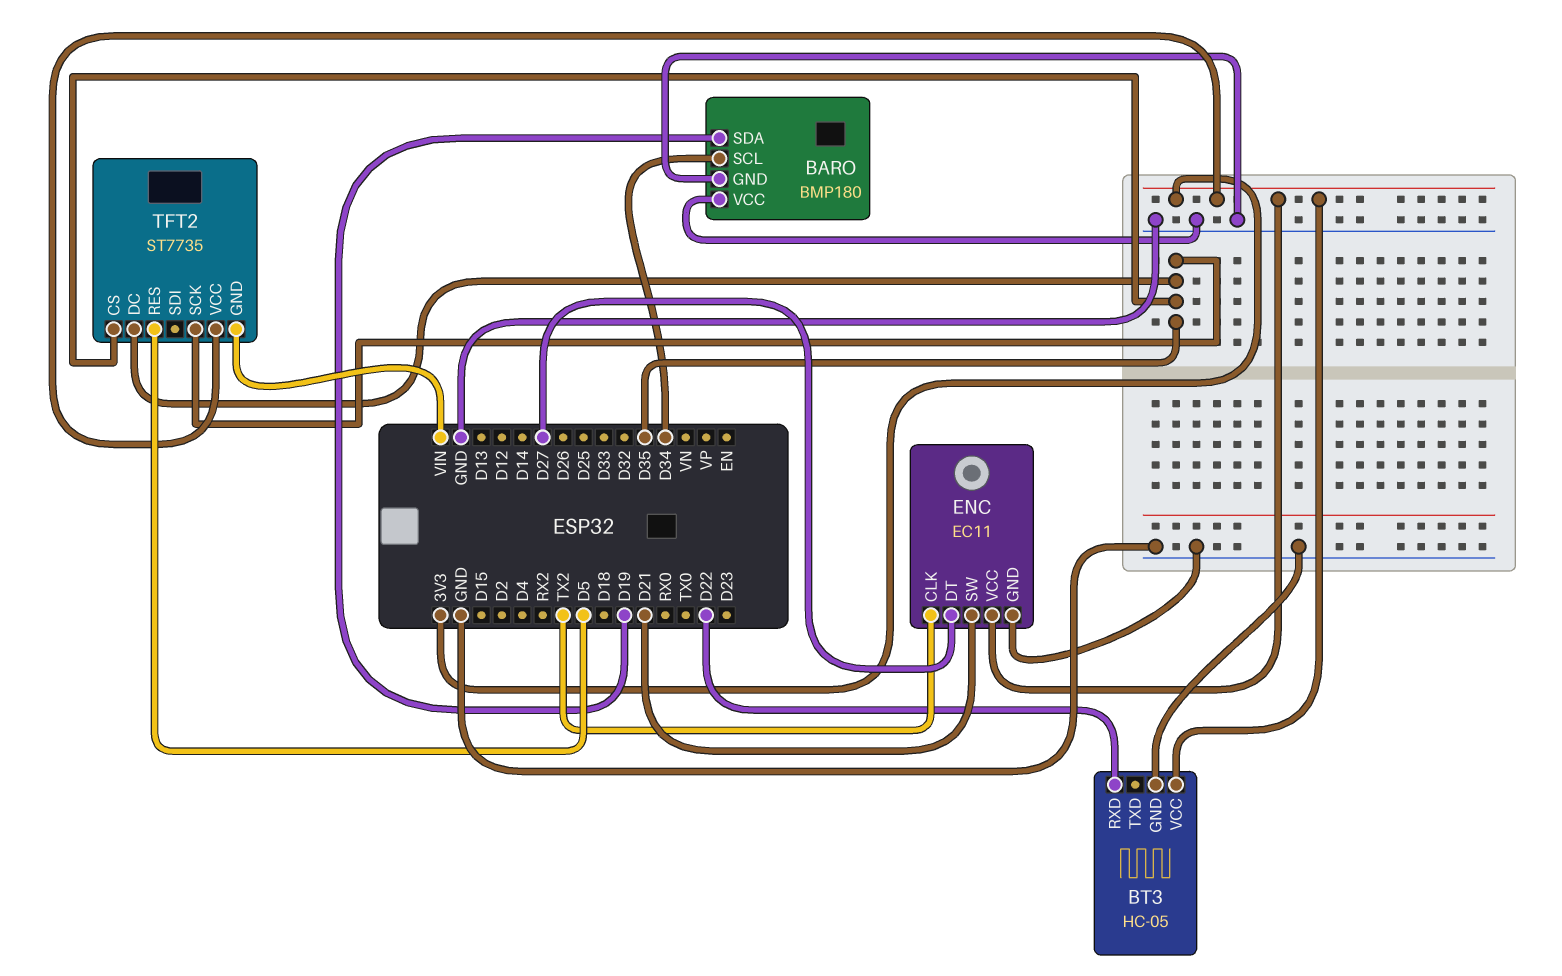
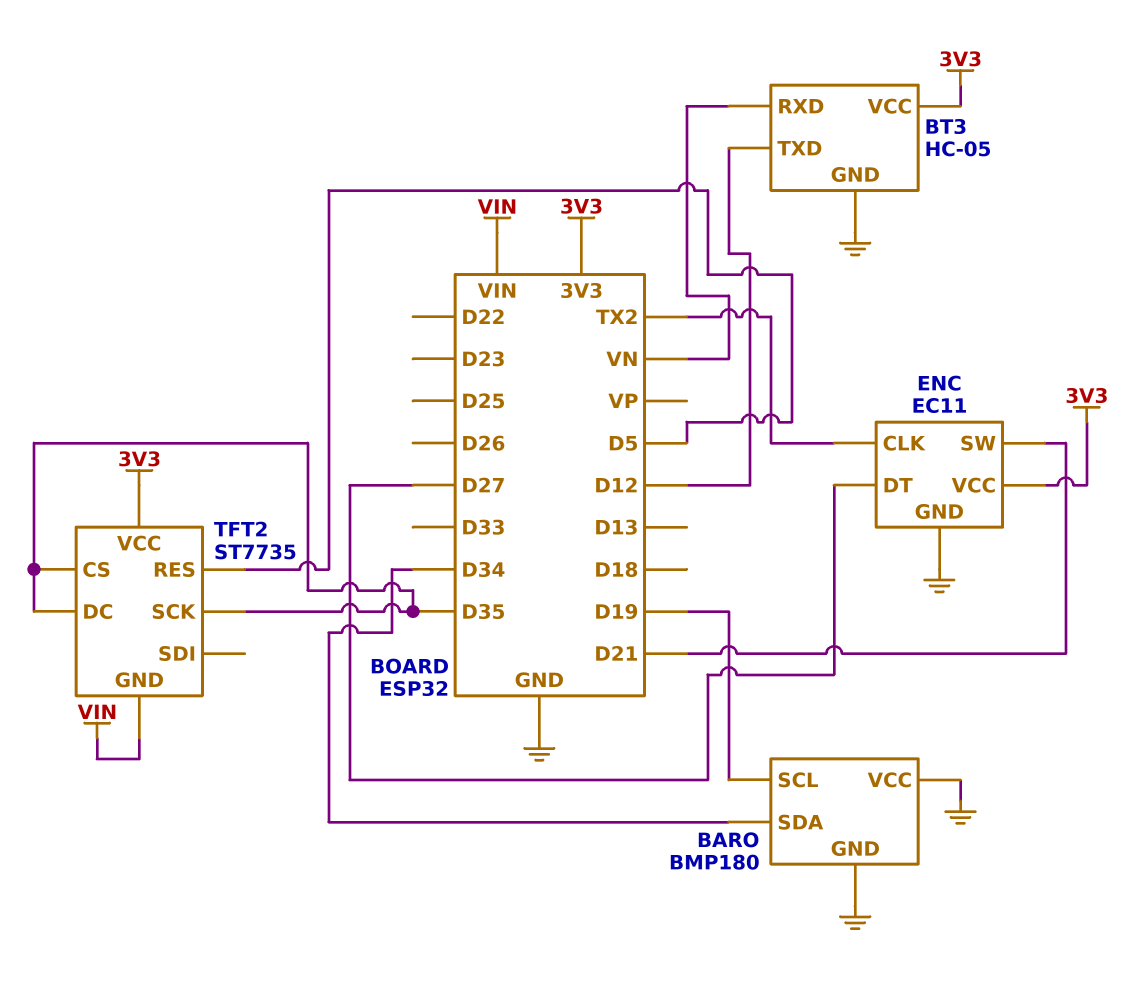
BARO pin SCL: D34 -> D19
BARO pin SDA: D19 -> D34
BT3 pin RXD: D22 -> VN
BT3 pin TXD: none -> D12

